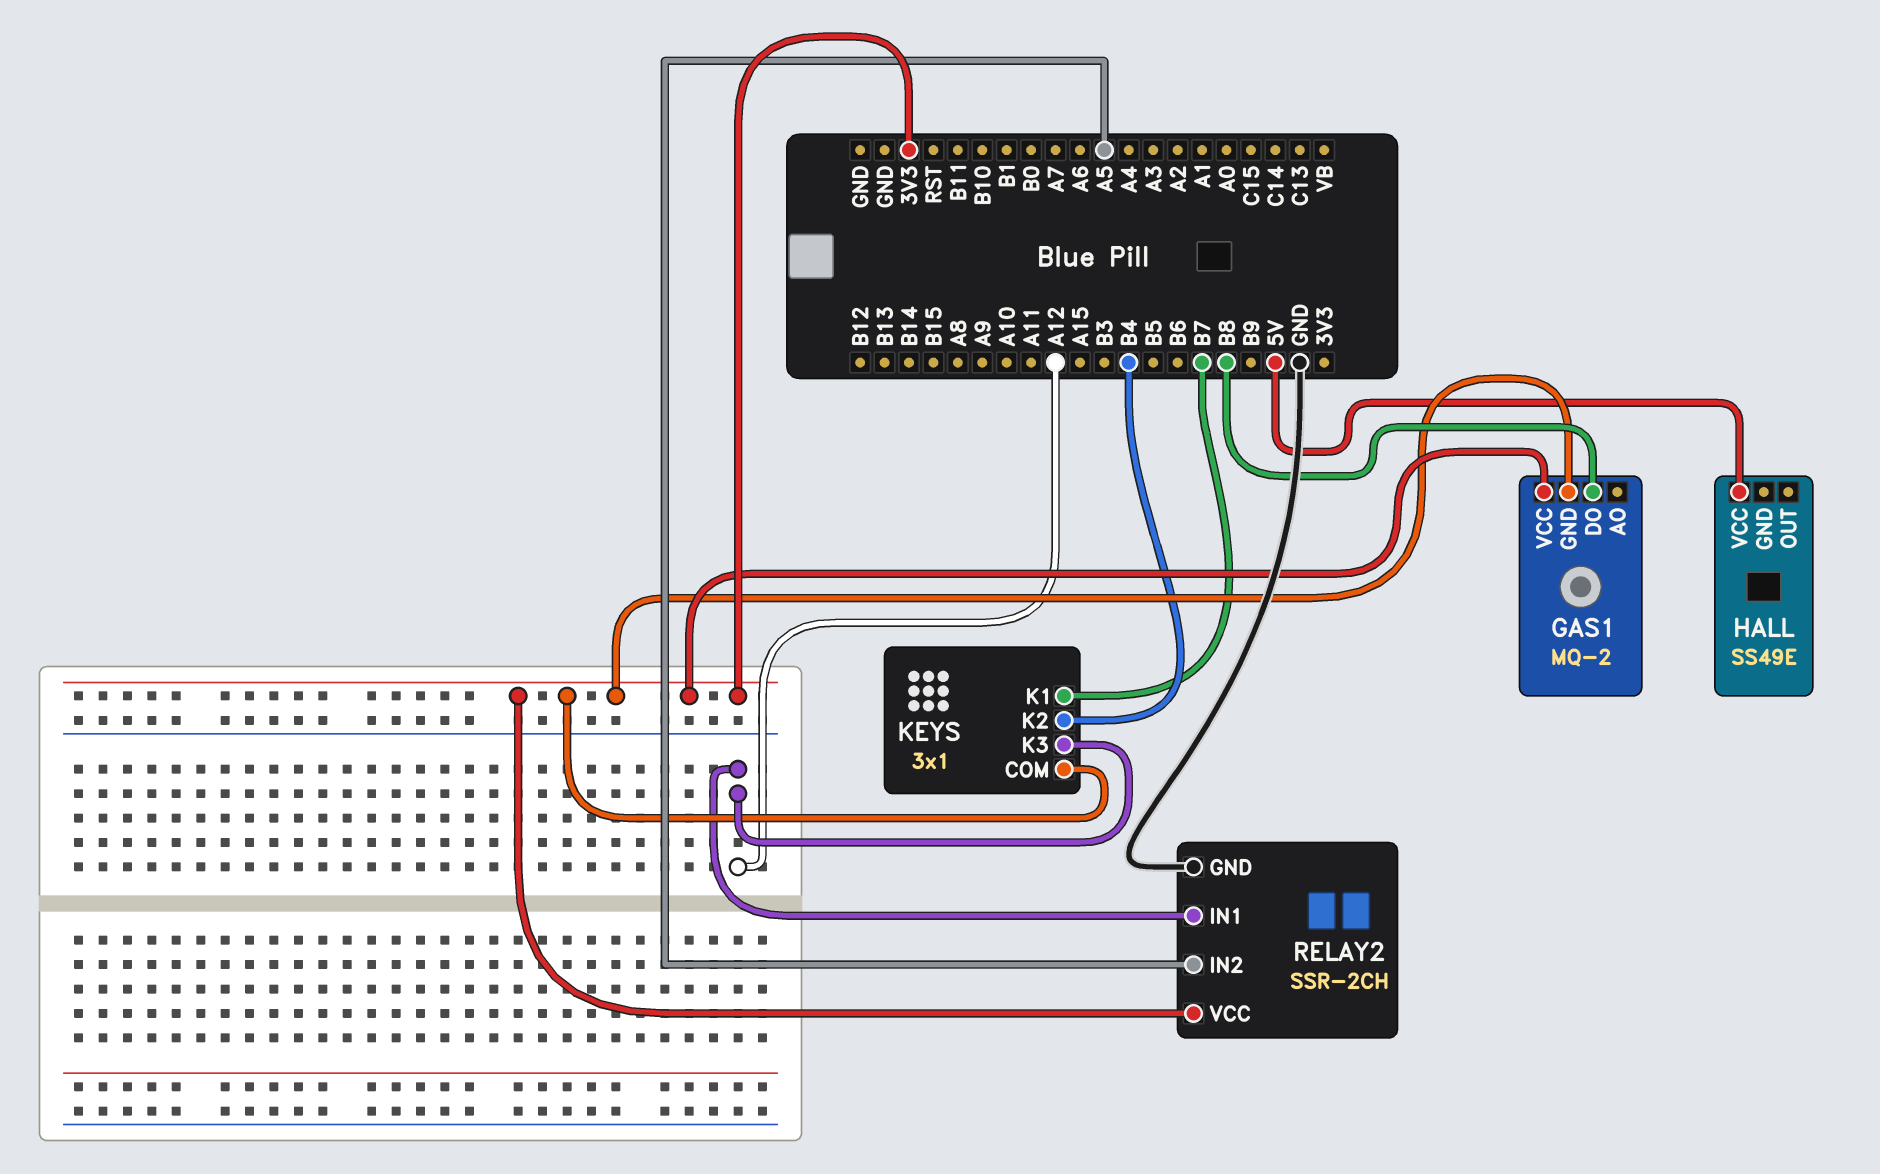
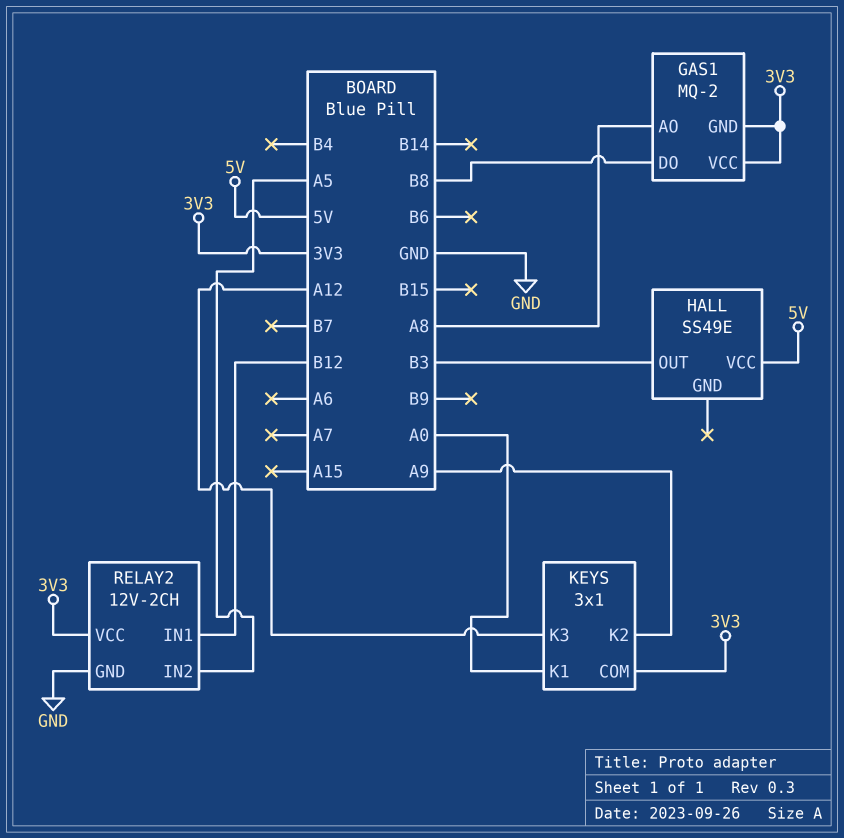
GAS1 pin AO: none -> A8
HALL pin OUT: none -> B3
KEYS pin K1: B7 -> A0
KEYS pin K2: B4 -> A9
RELAY2: SSR-2CH -> 12V-2CH
RELAY2 pin IN1: A12 -> B12

